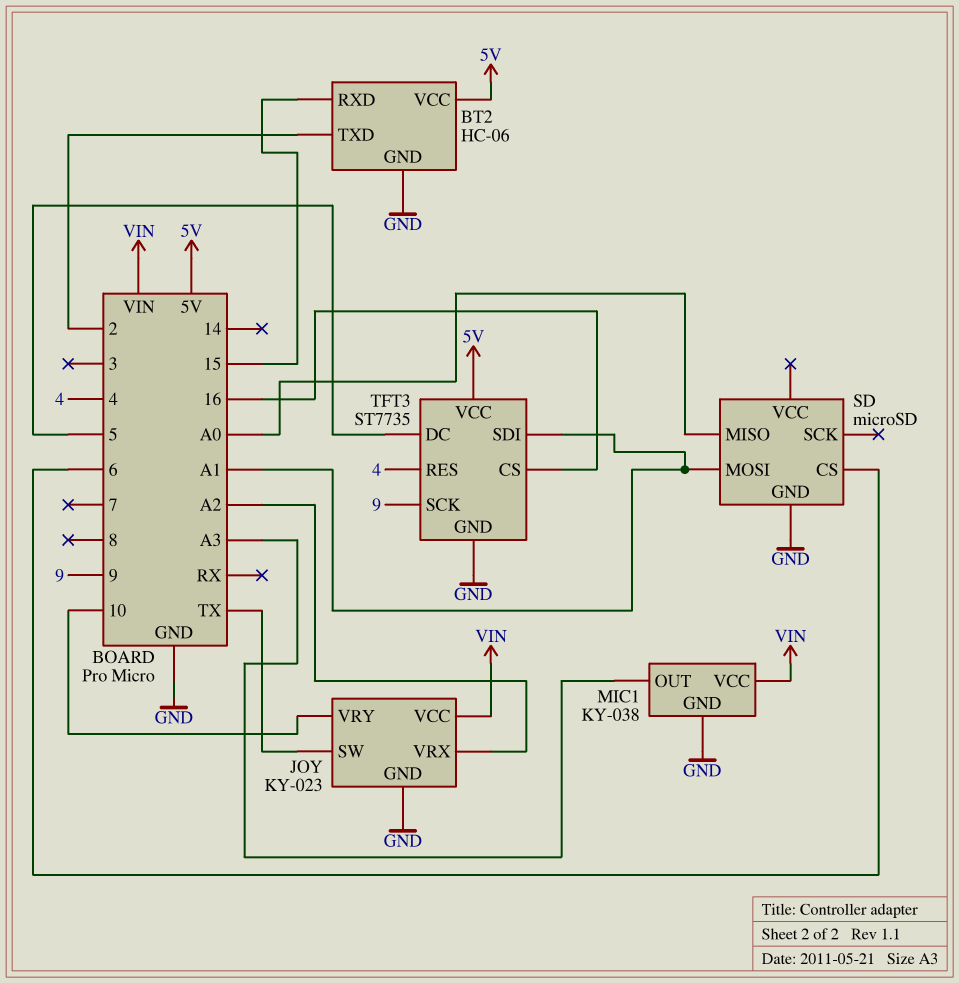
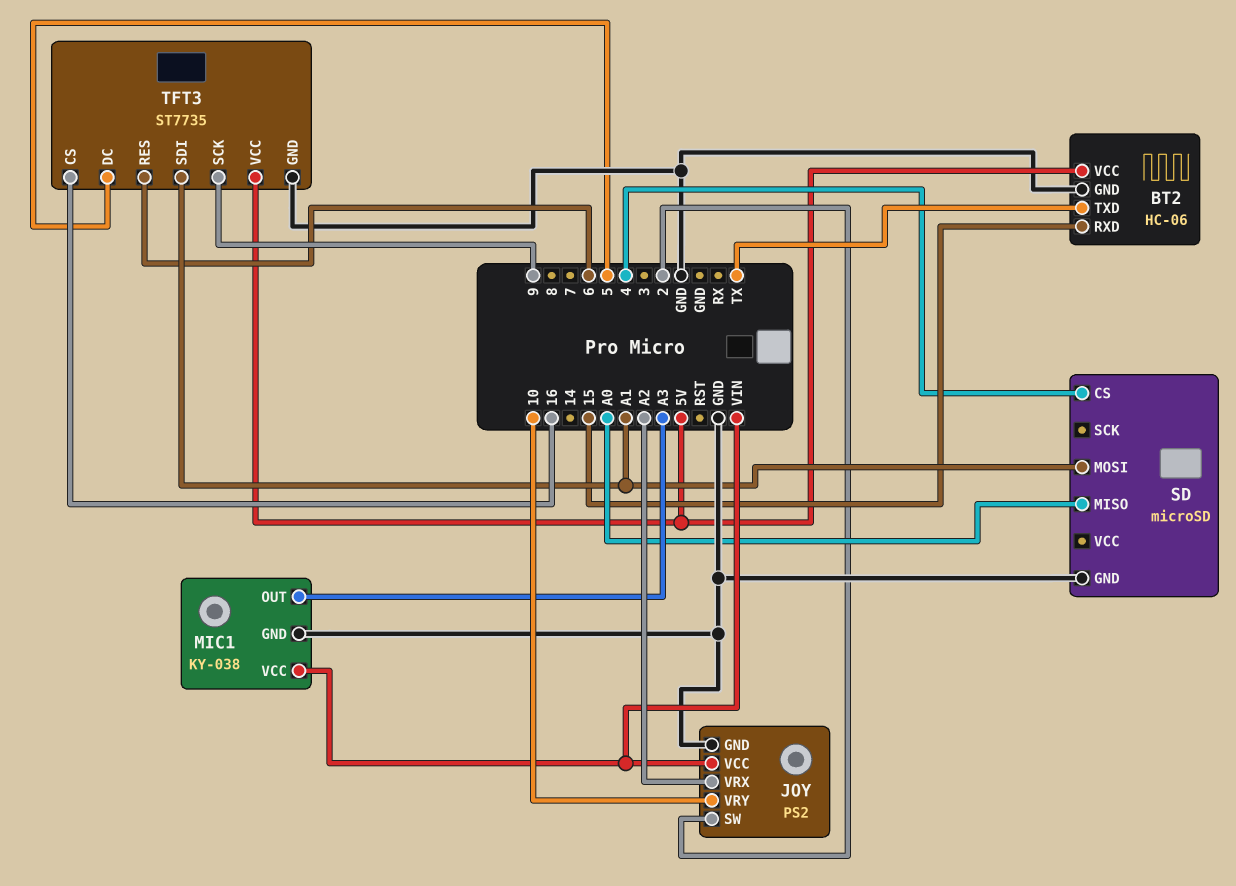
BT2 pin TXD: 2 -> TX
JOY: KY-023 -> PS2
JOY pin SW: TX -> 2
SD pin CS: 6 -> 4
TFT3 pin RES: 4 -> 6

